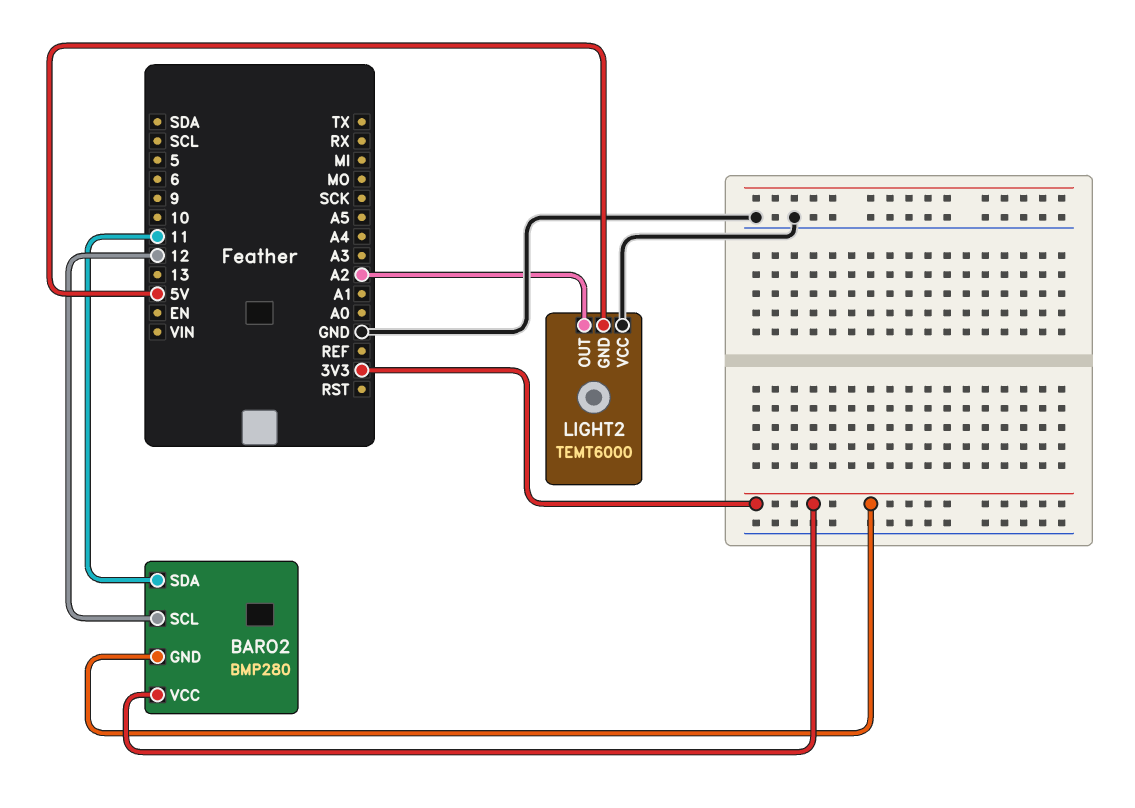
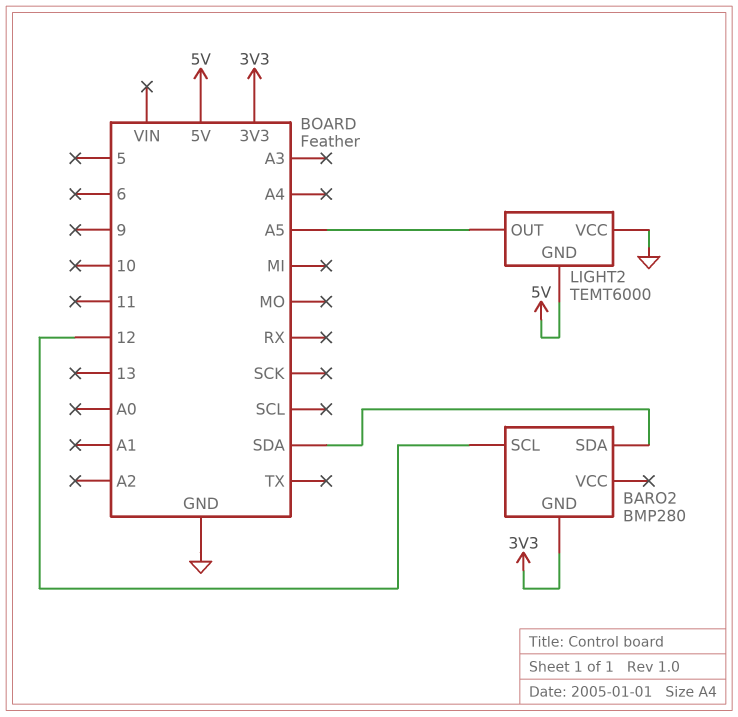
BARO2 pin SDA: 11 -> SDA
BARO2 pin VCC: 3V3 -> none
LIGHT2 pin OUT: A2 -> A5

